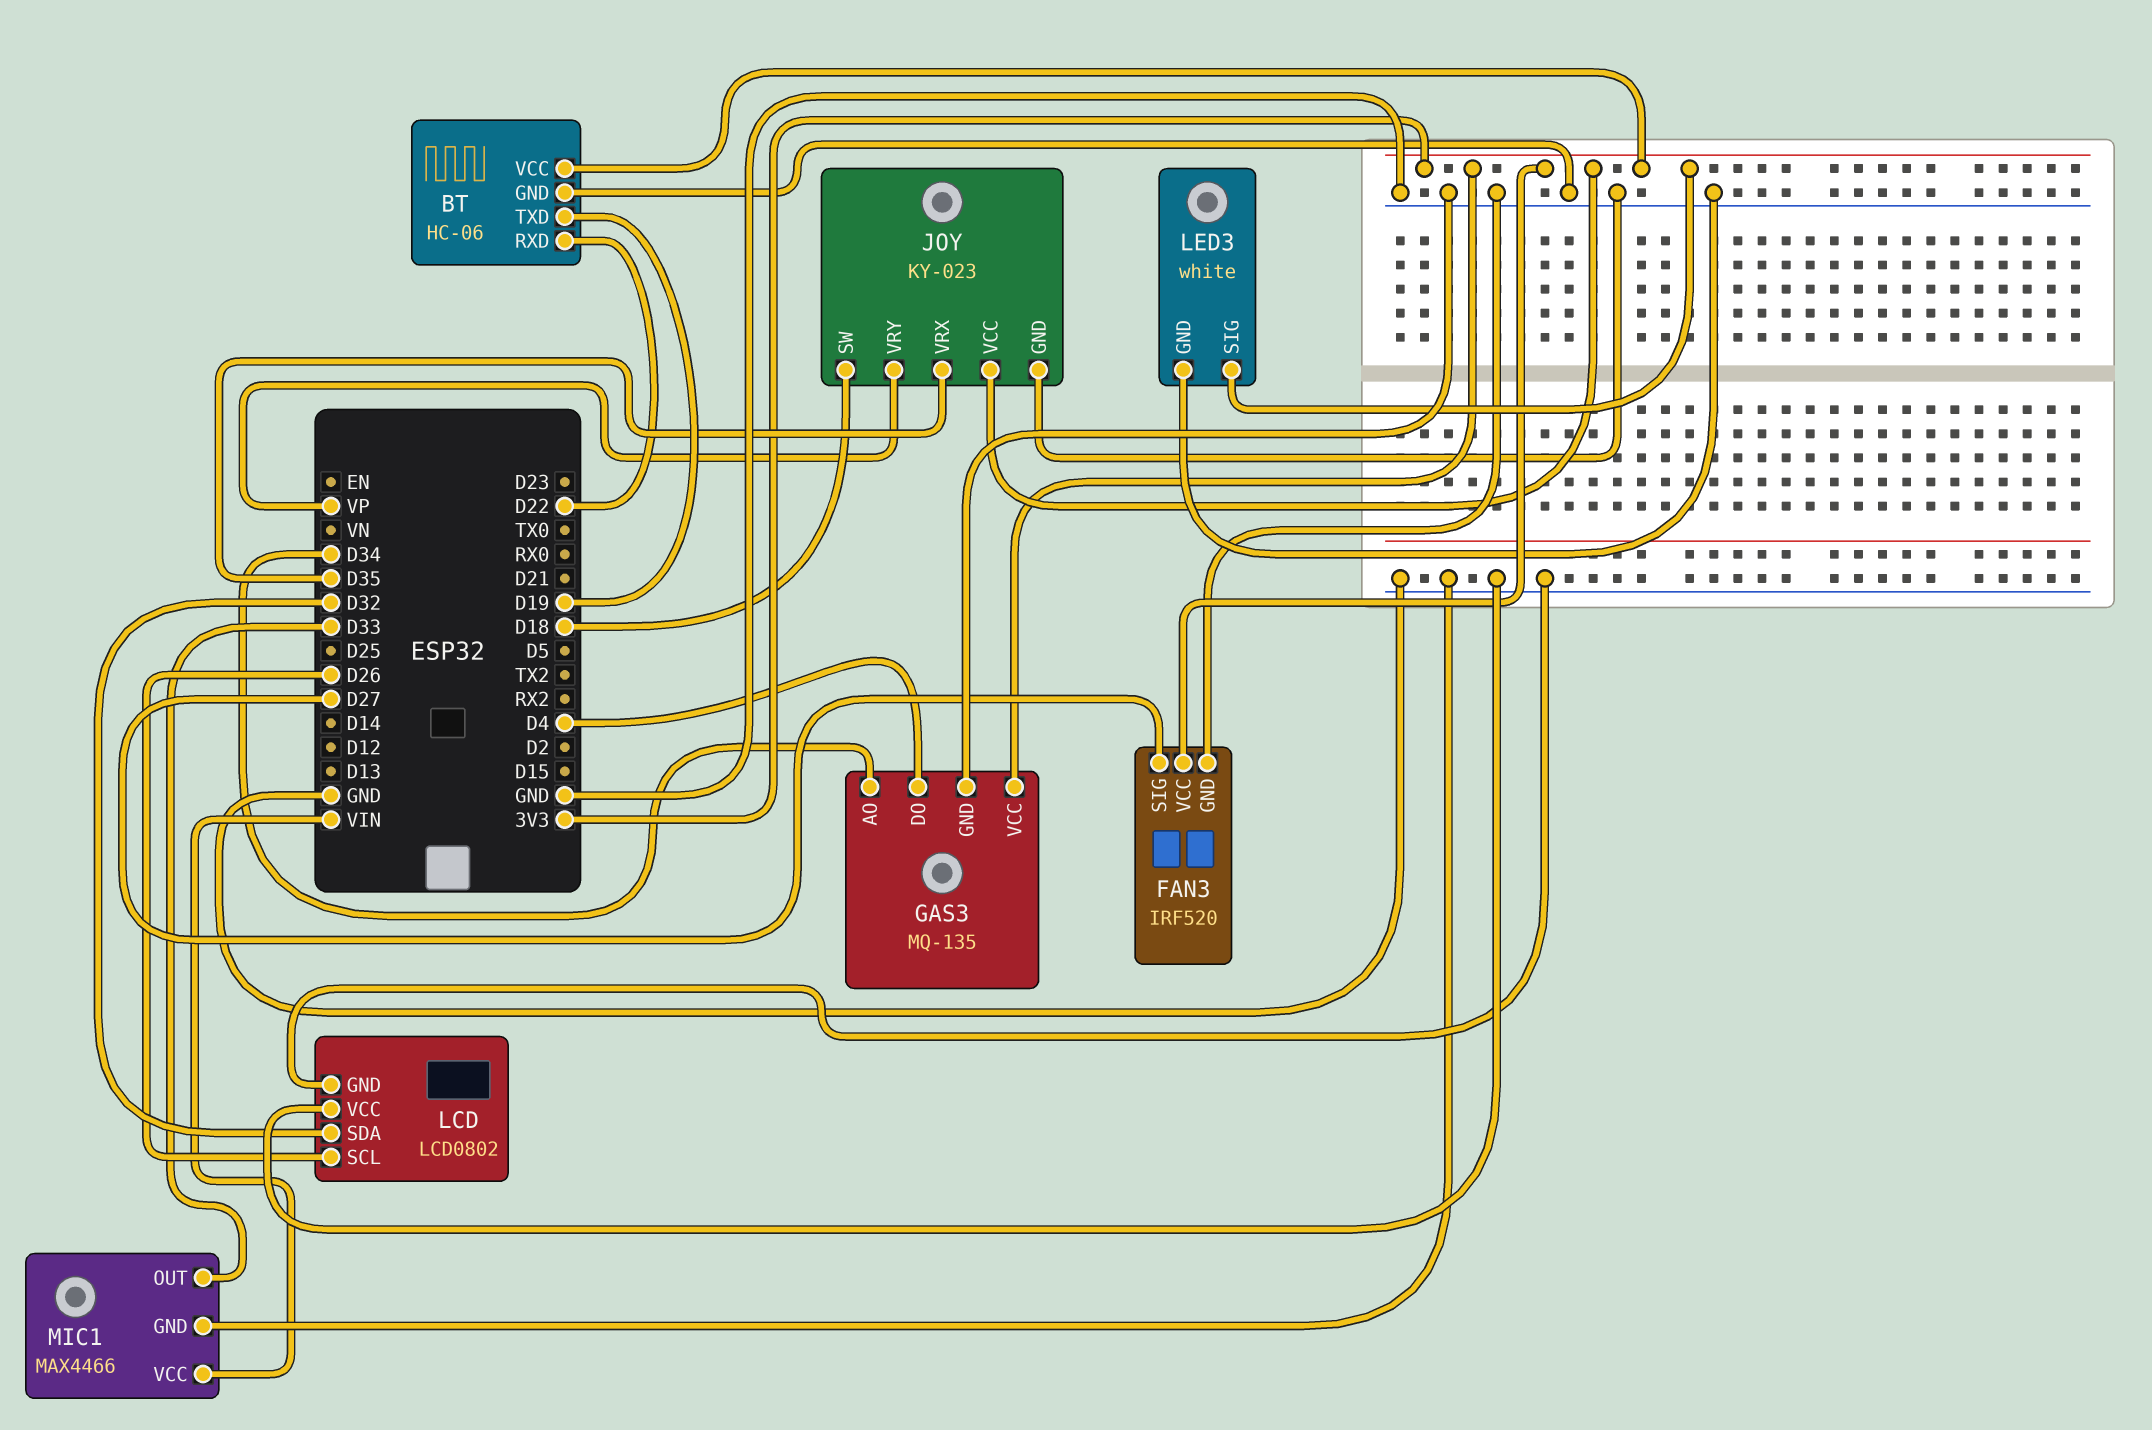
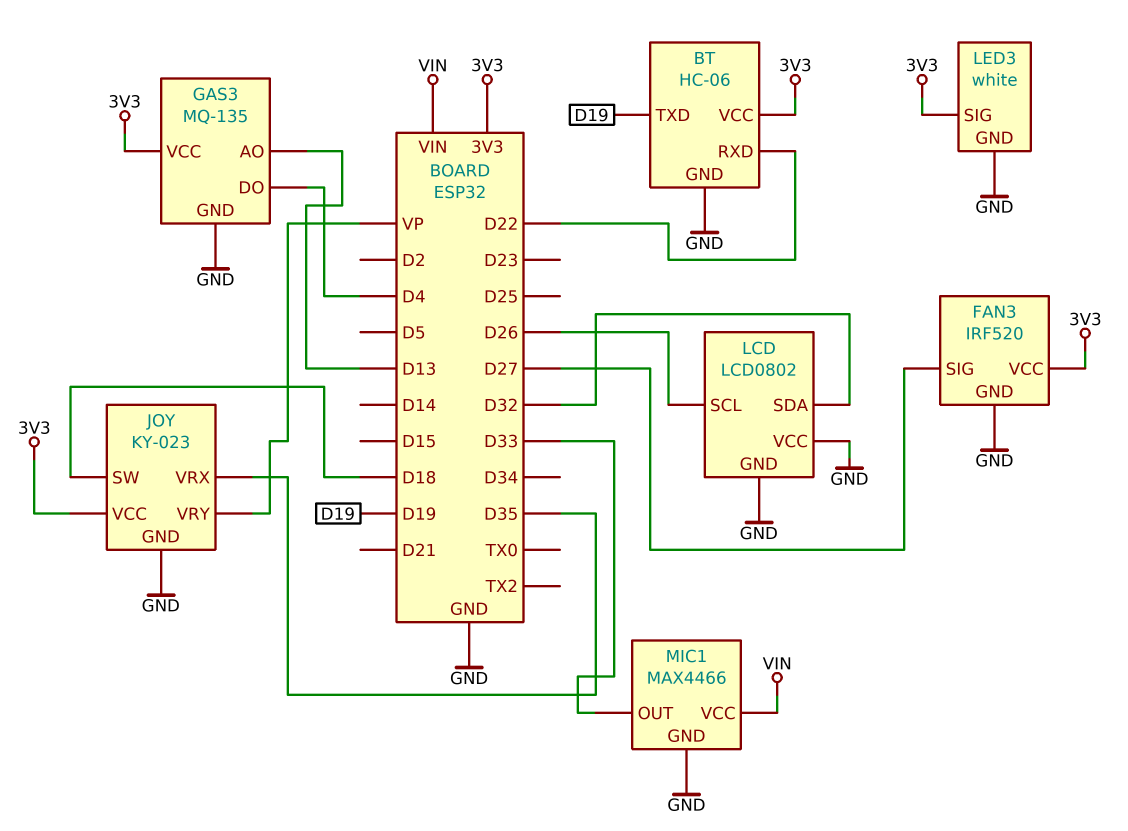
GAS3 pin AO: D34 -> D13

